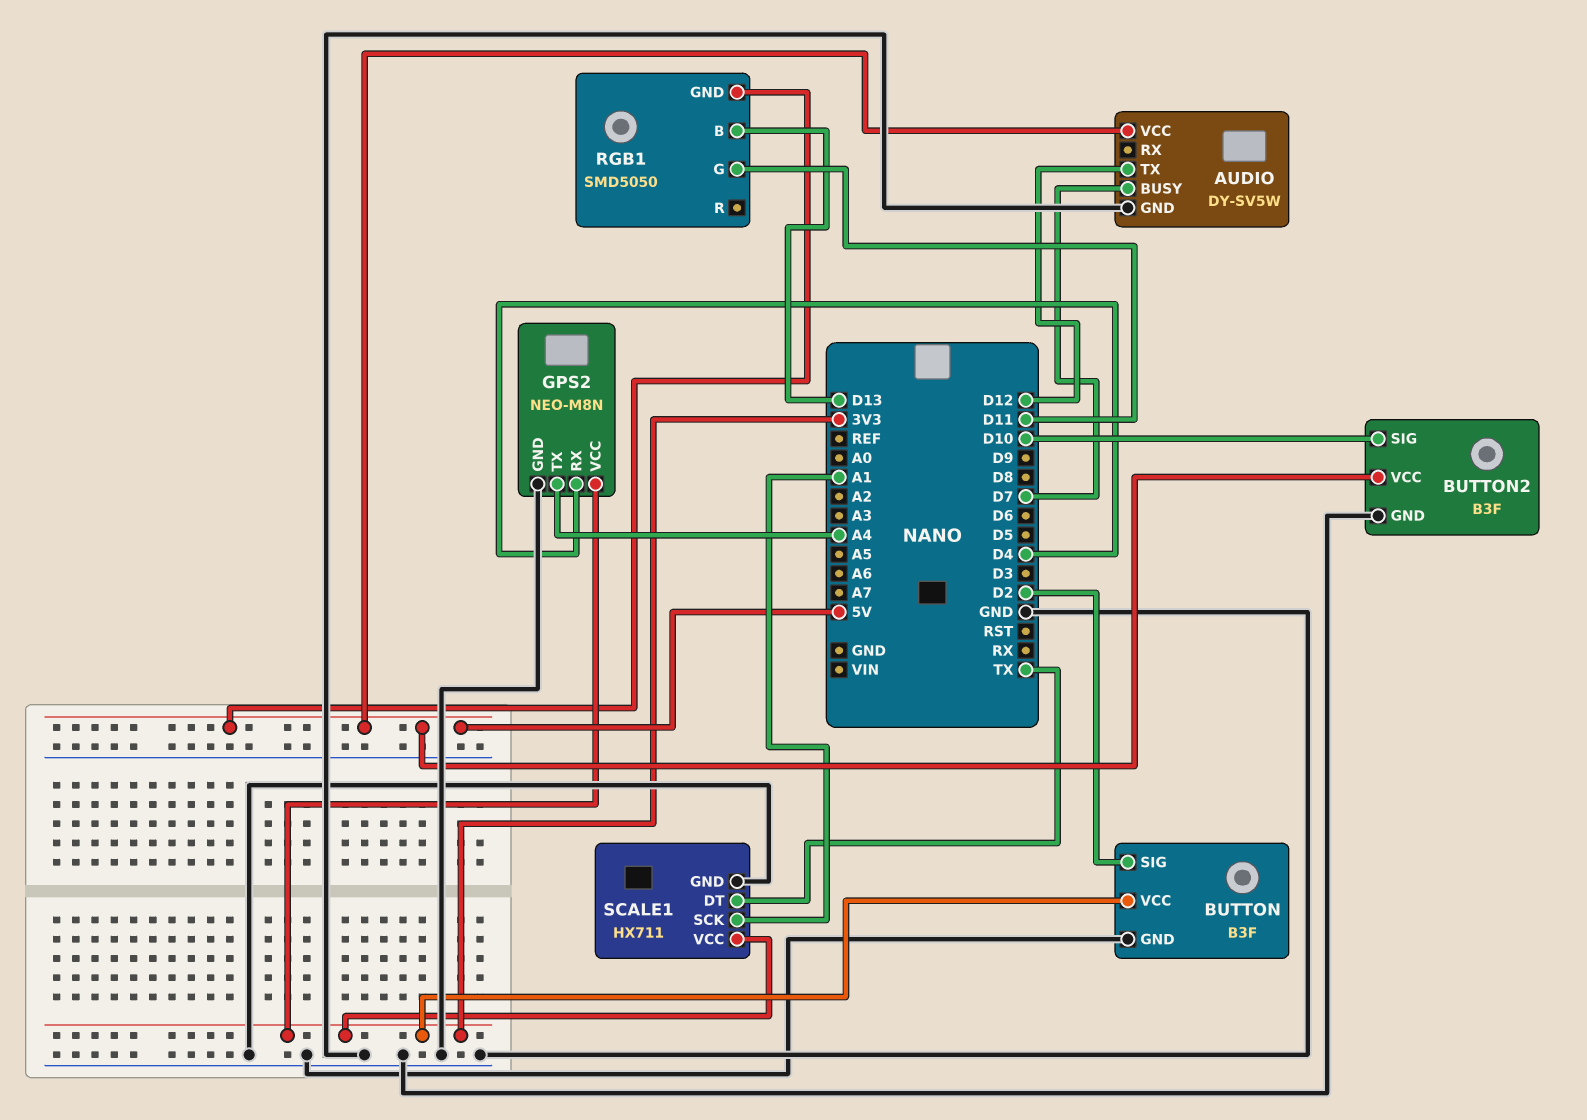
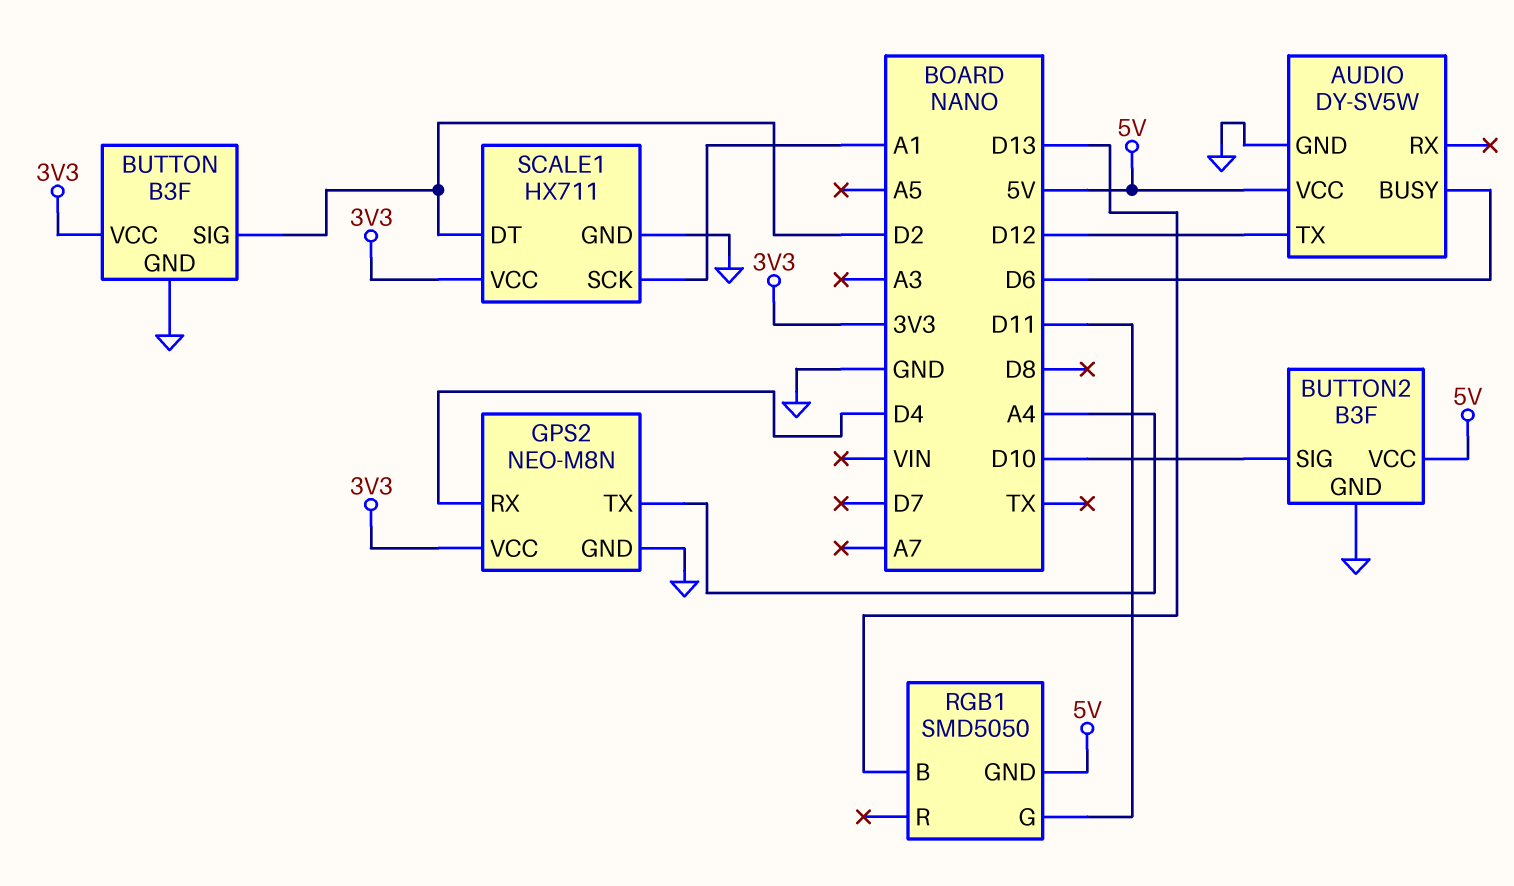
AUDIO pin BUSY: D7 -> D6
SCALE1 pin DT: TX -> D2

